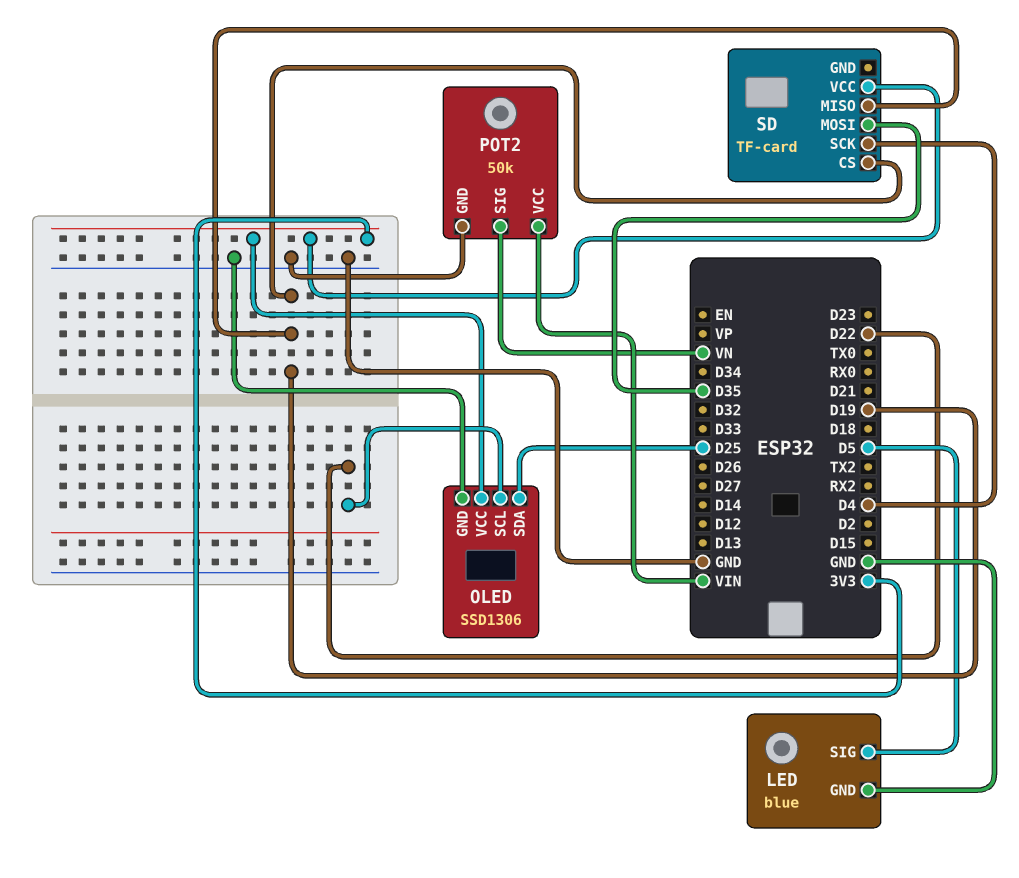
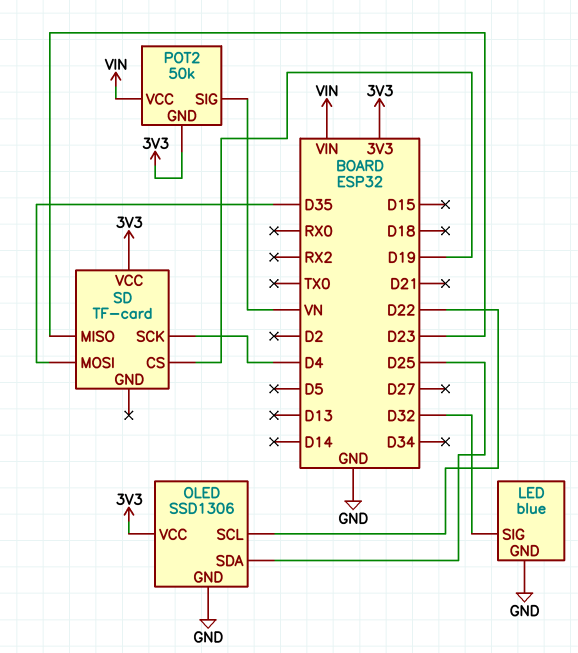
LED pin SIG: D5 -> D32
POT2 pin GND: GND -> 3V3
SD pin MISO: D19 -> D23

